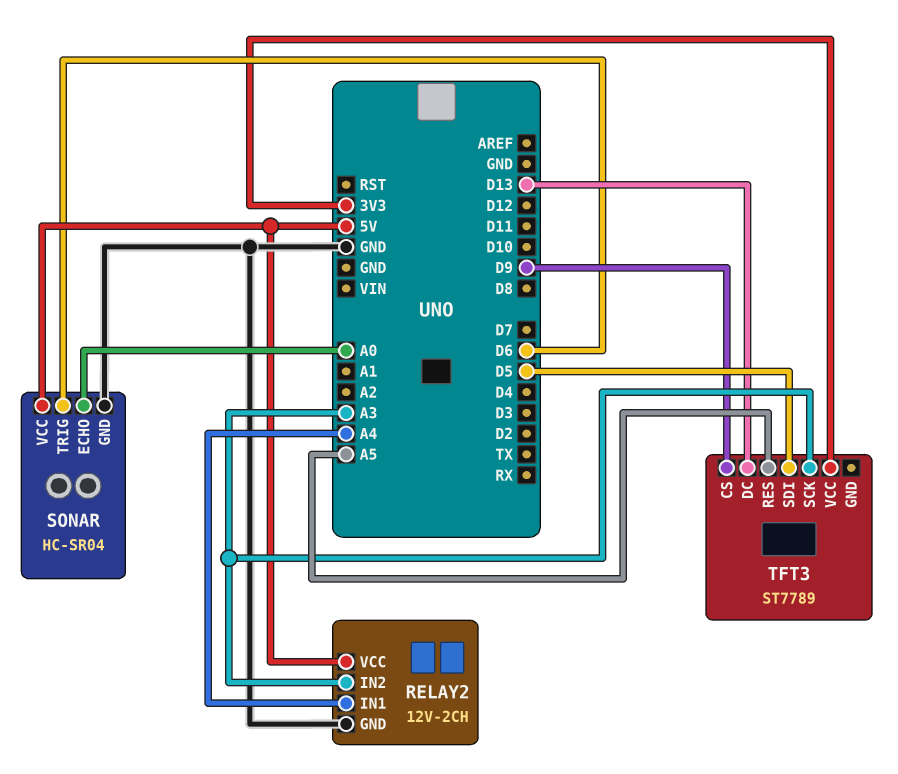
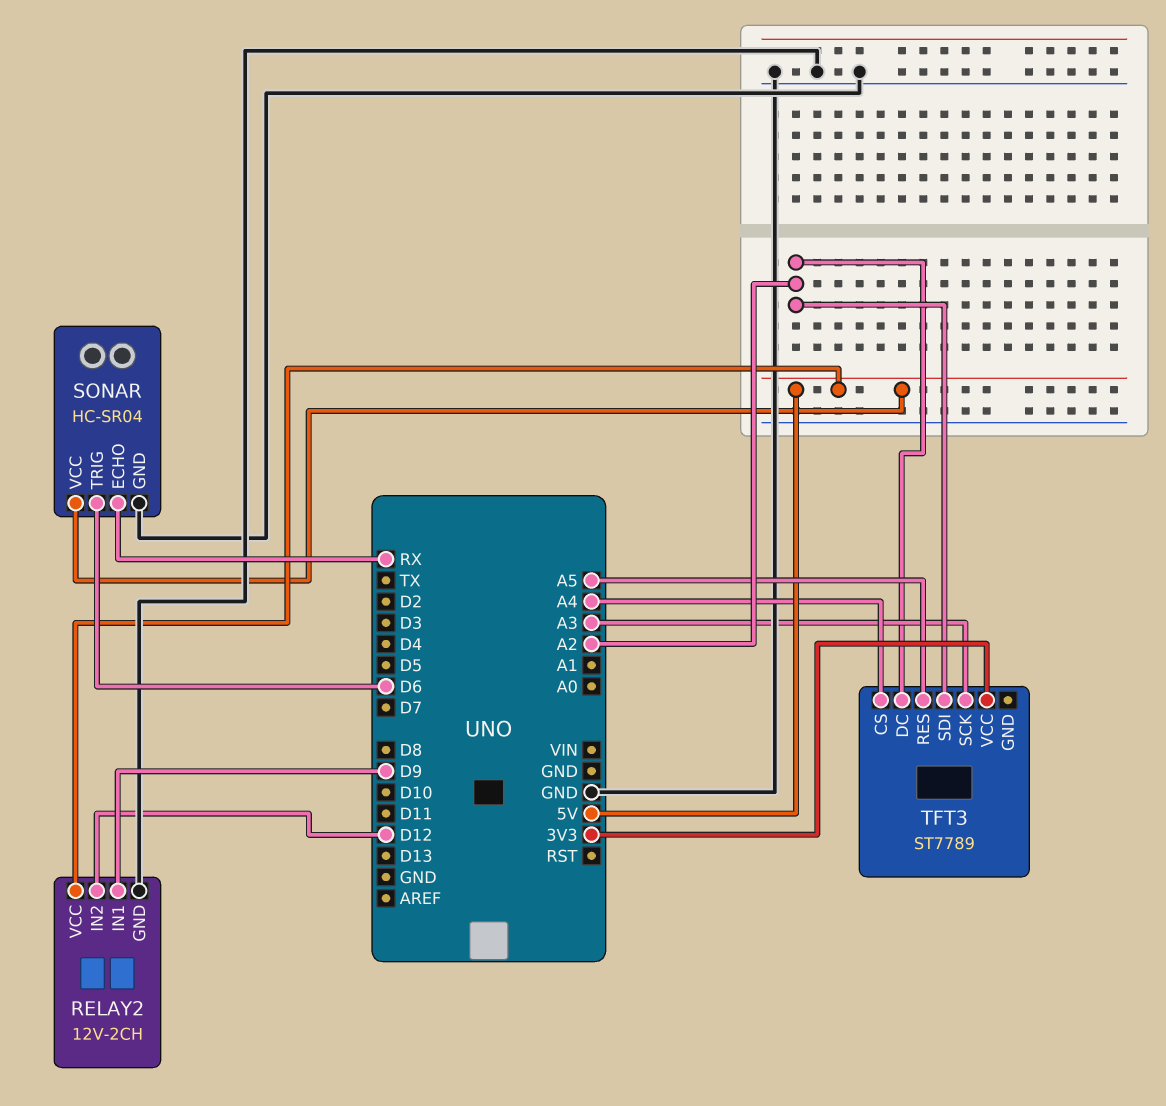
RELAY2 pin IN1: A4 -> D9
RELAY2 pin IN2: A3 -> D12
SONAR pin ECHO: A0 -> RX
TFT3 pin CS: D9 -> A4
TFT3 pin DC: D13 -> A2
TFT3 pin SDI: D5 -> A2

